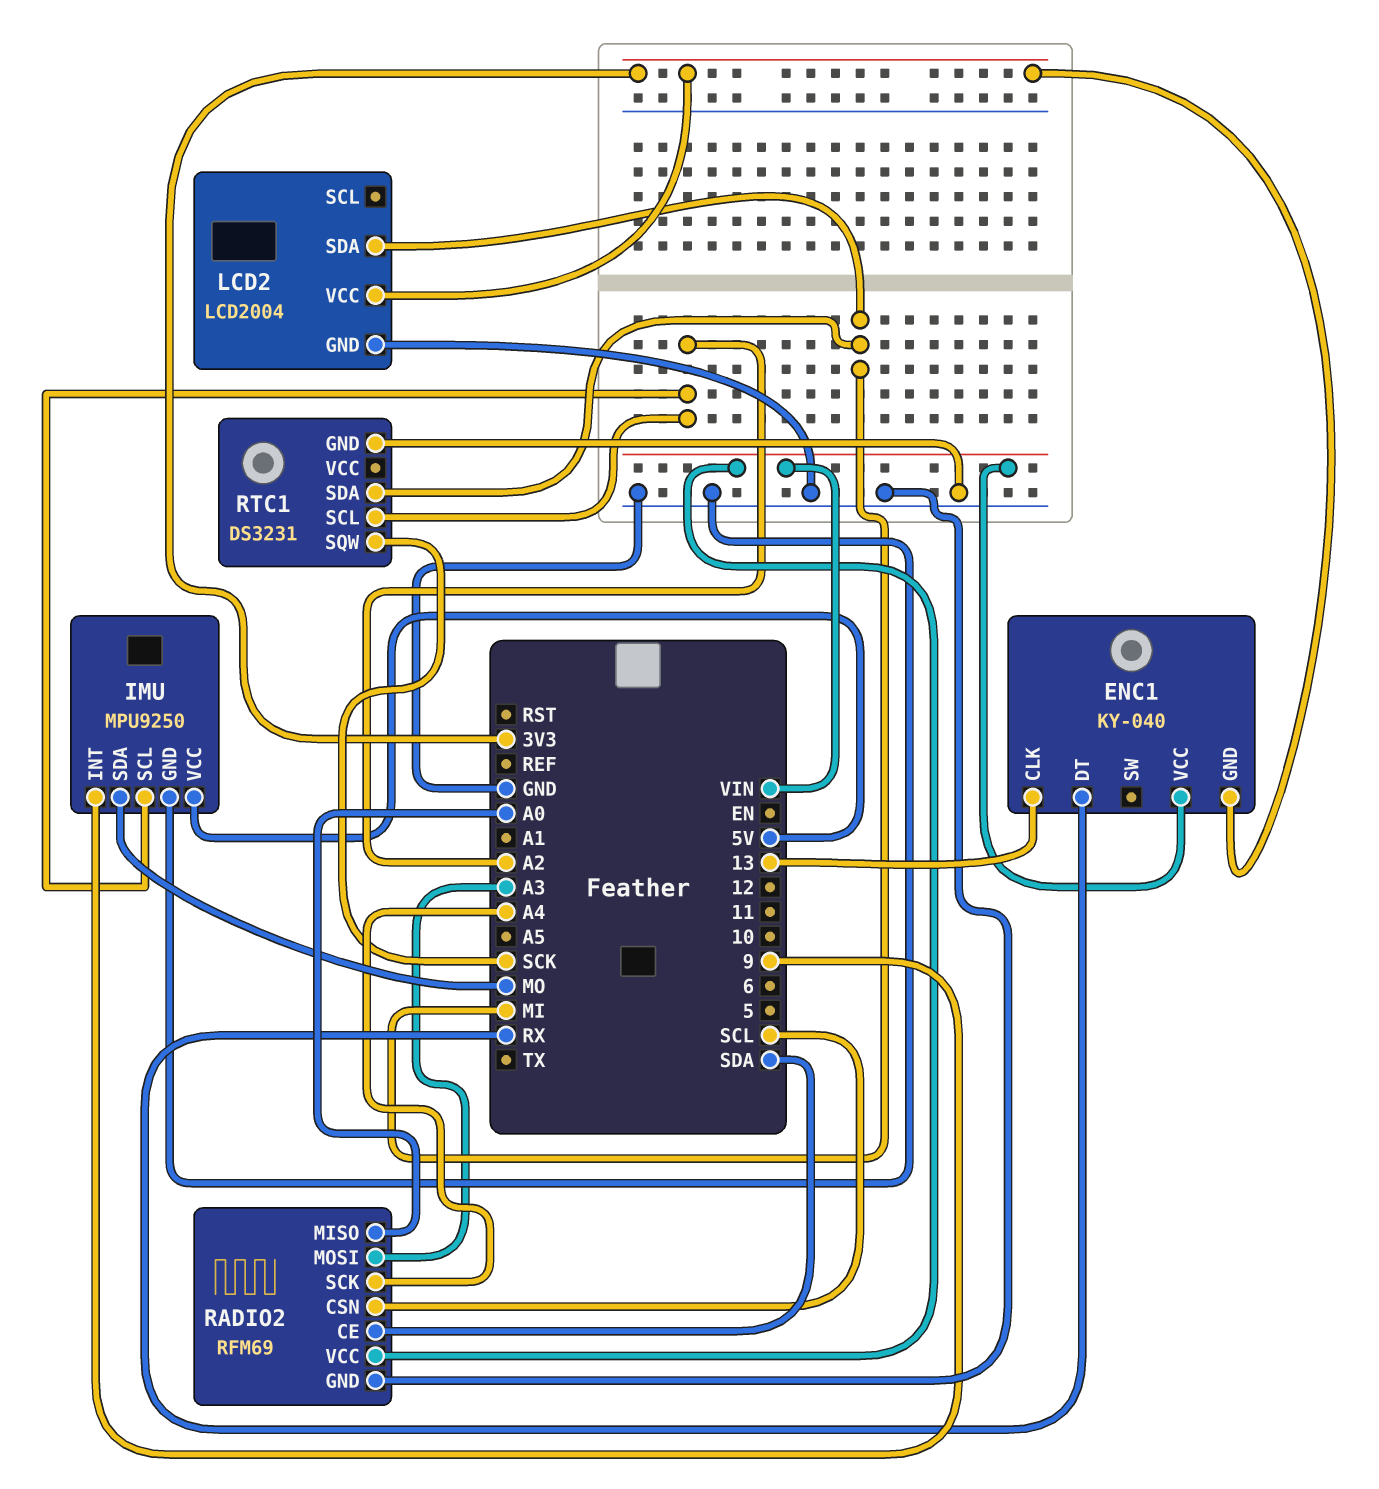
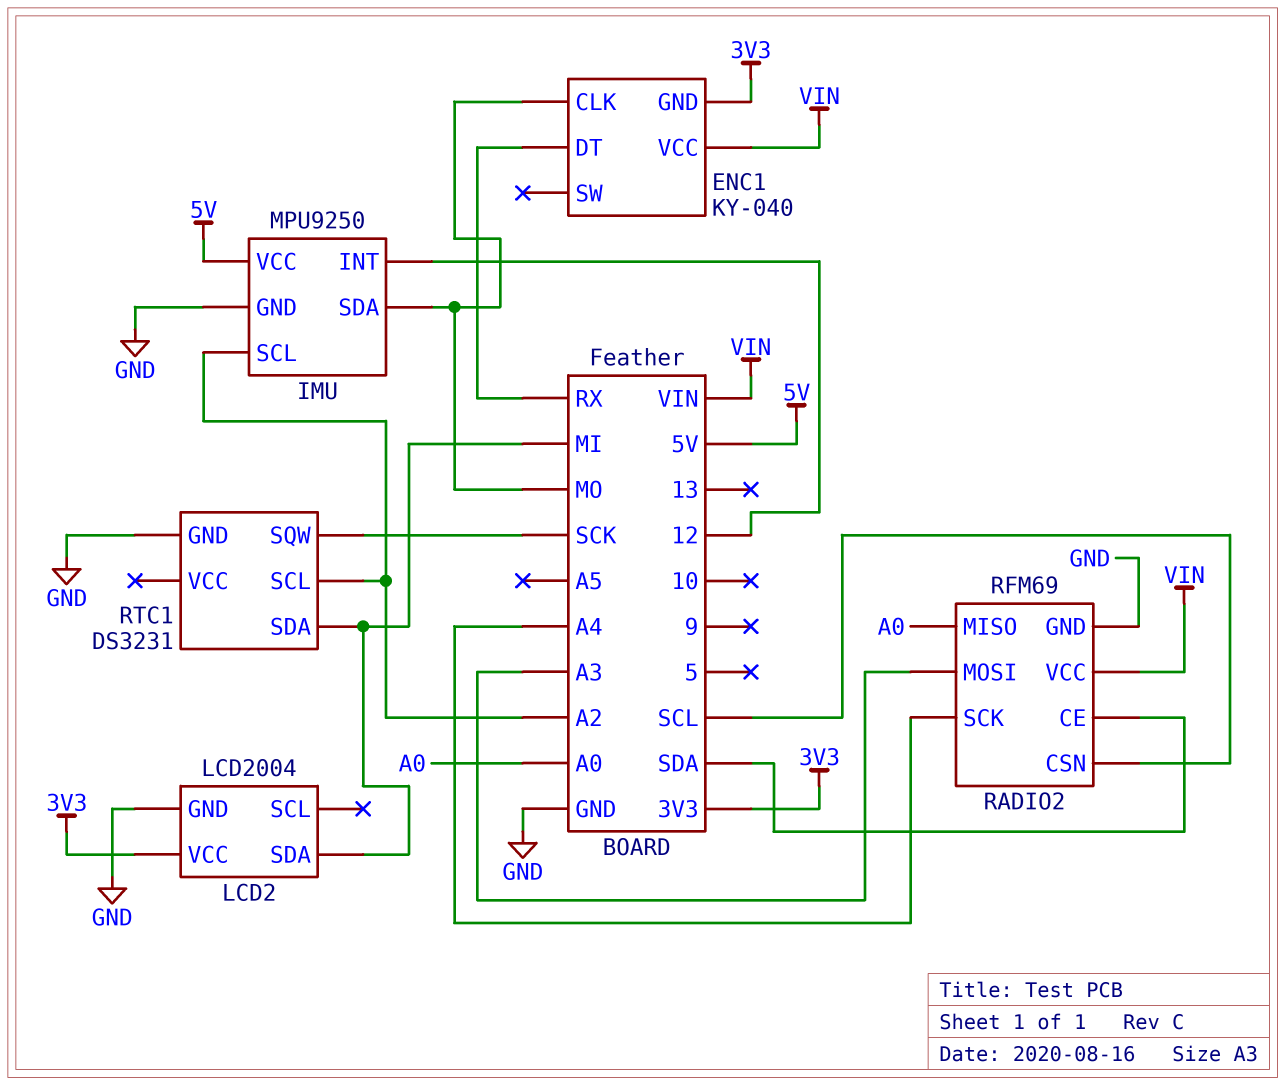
ENC1 pin CLK: 13 -> MO
IMU pin INT: 9 -> 12

